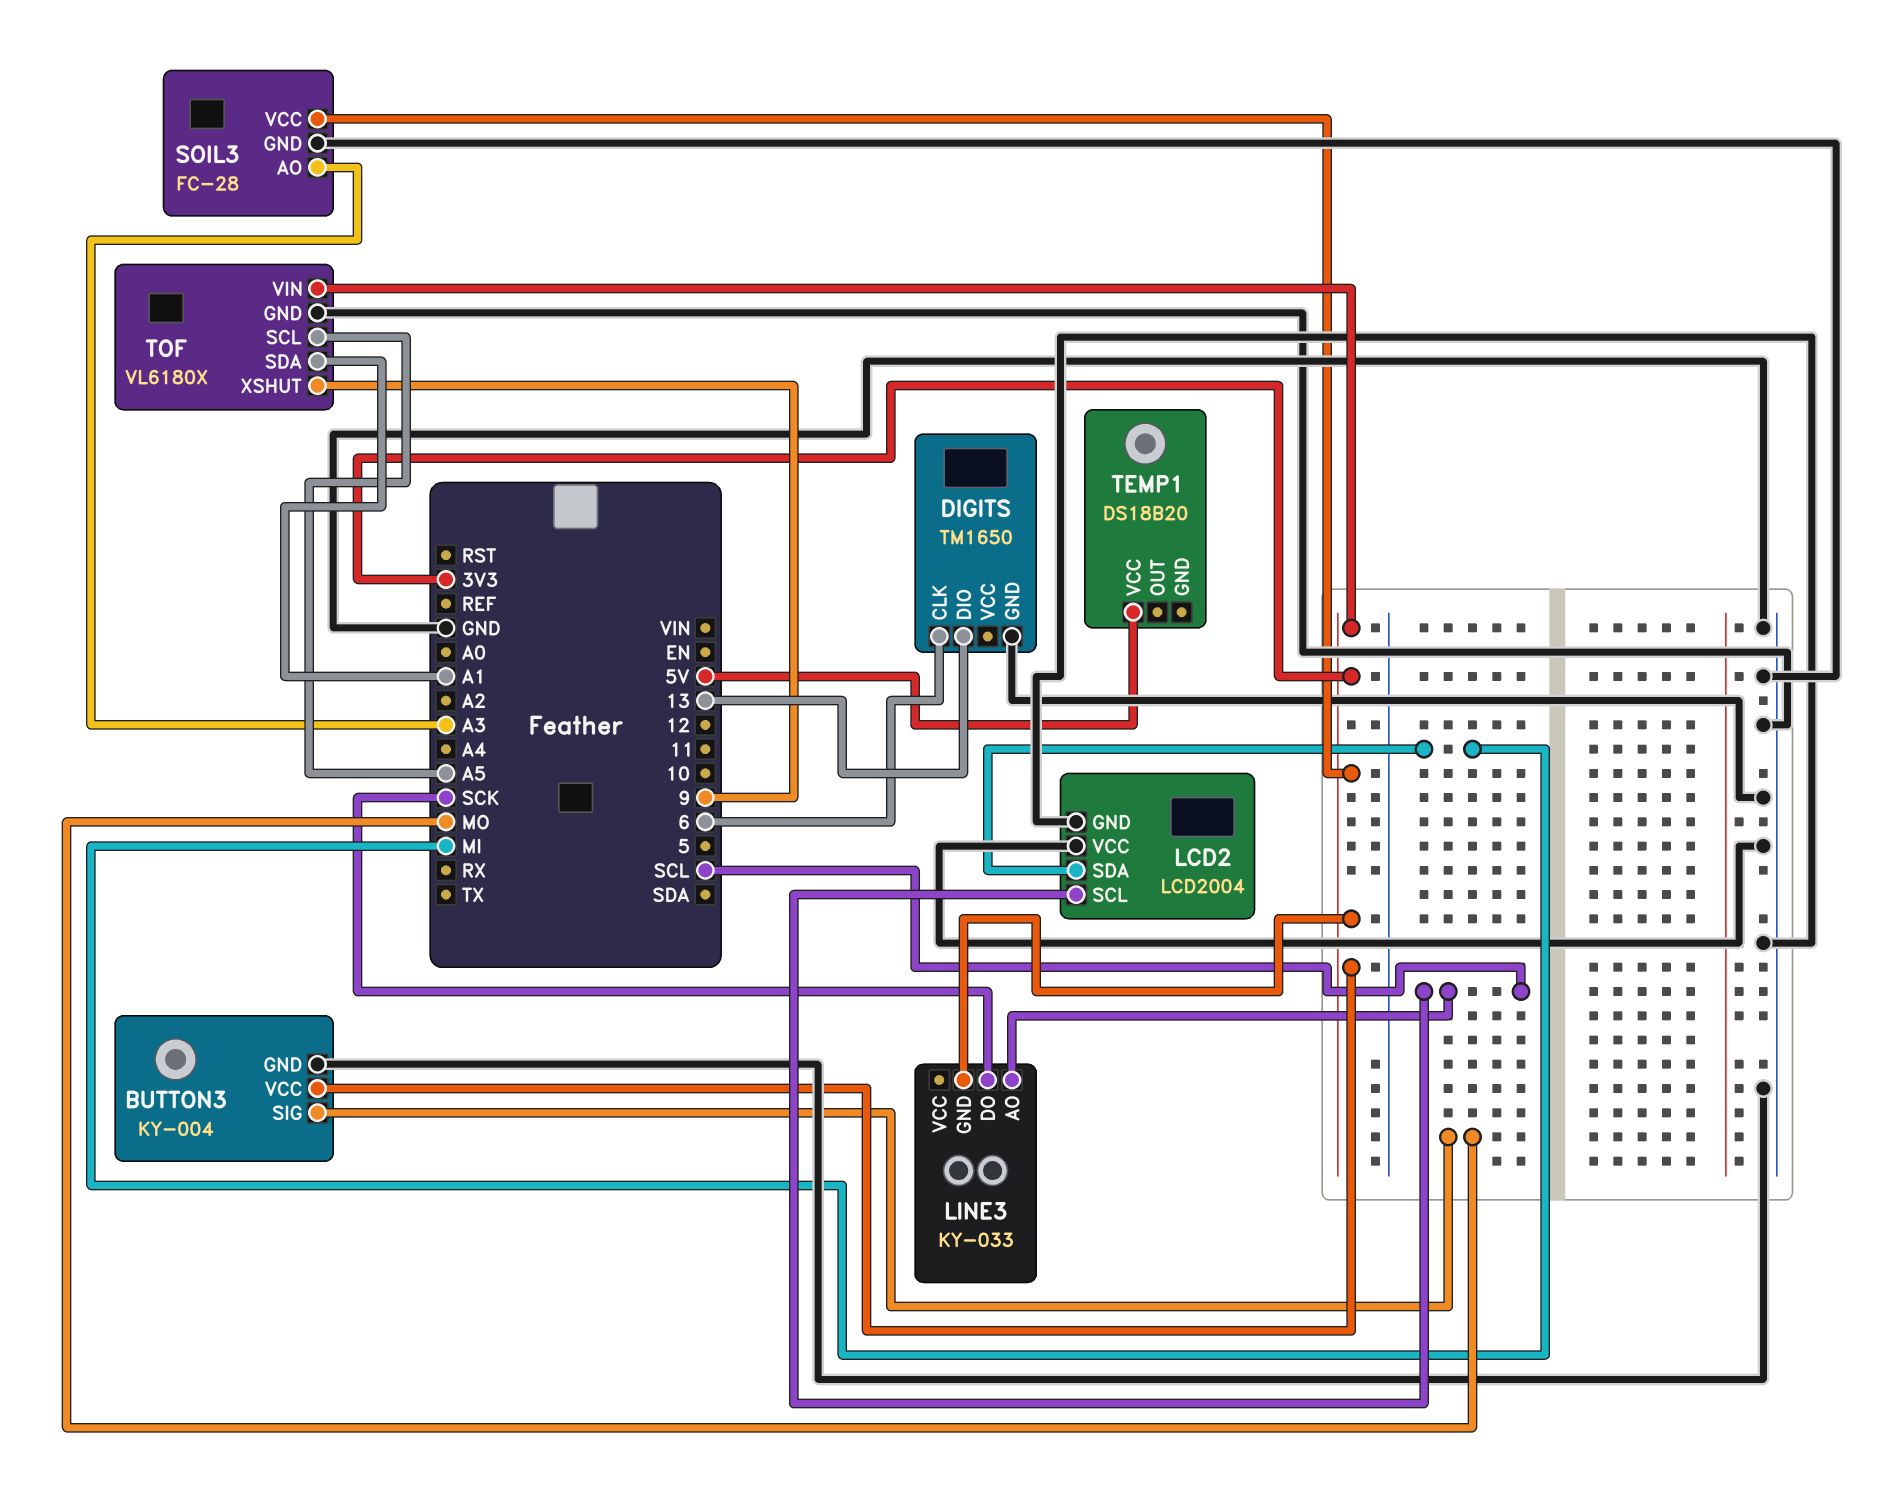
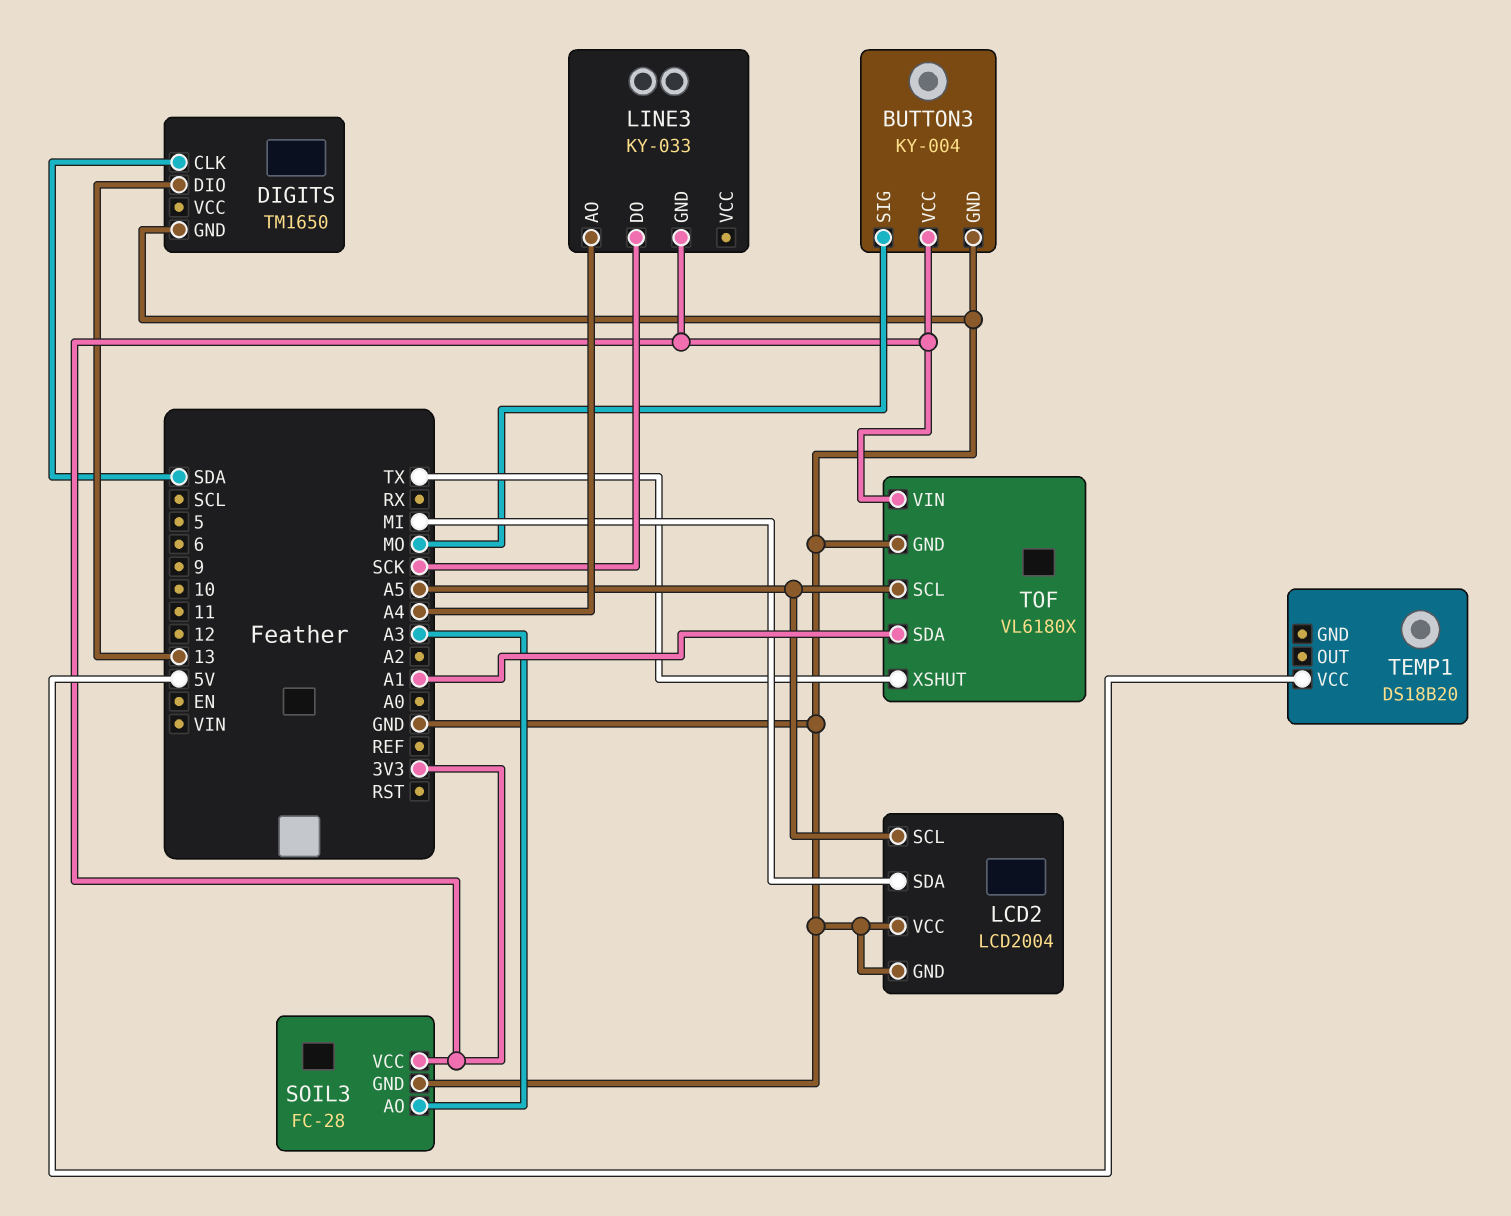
DIGITS pin CLK: 6 -> SDA
LCD2 pin SCL: SCL -> A5
LINE3 pin AO: SCL -> A4
TOF pin XSHUT: 9 -> TX

